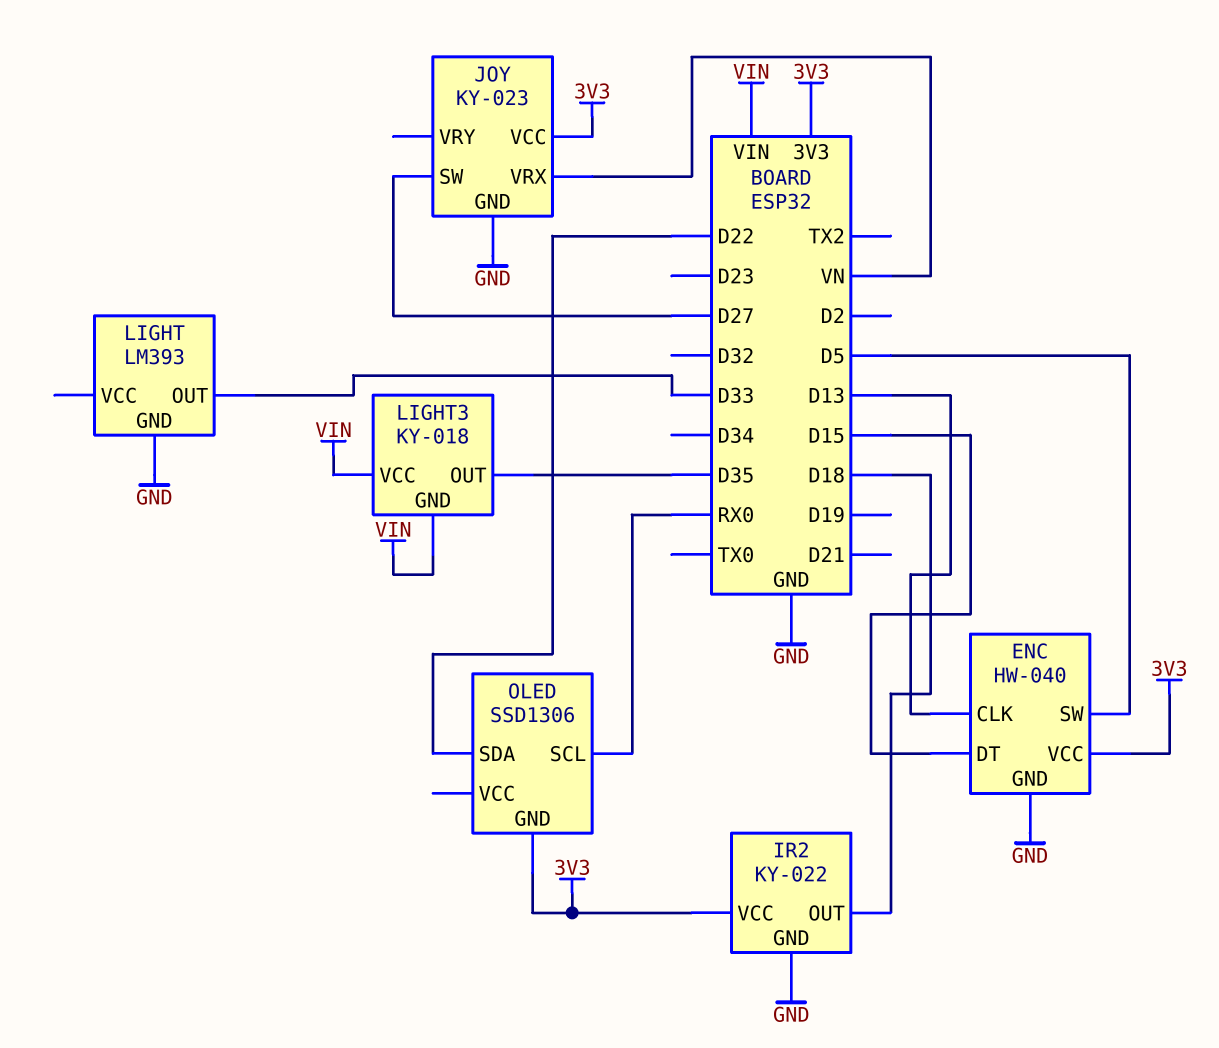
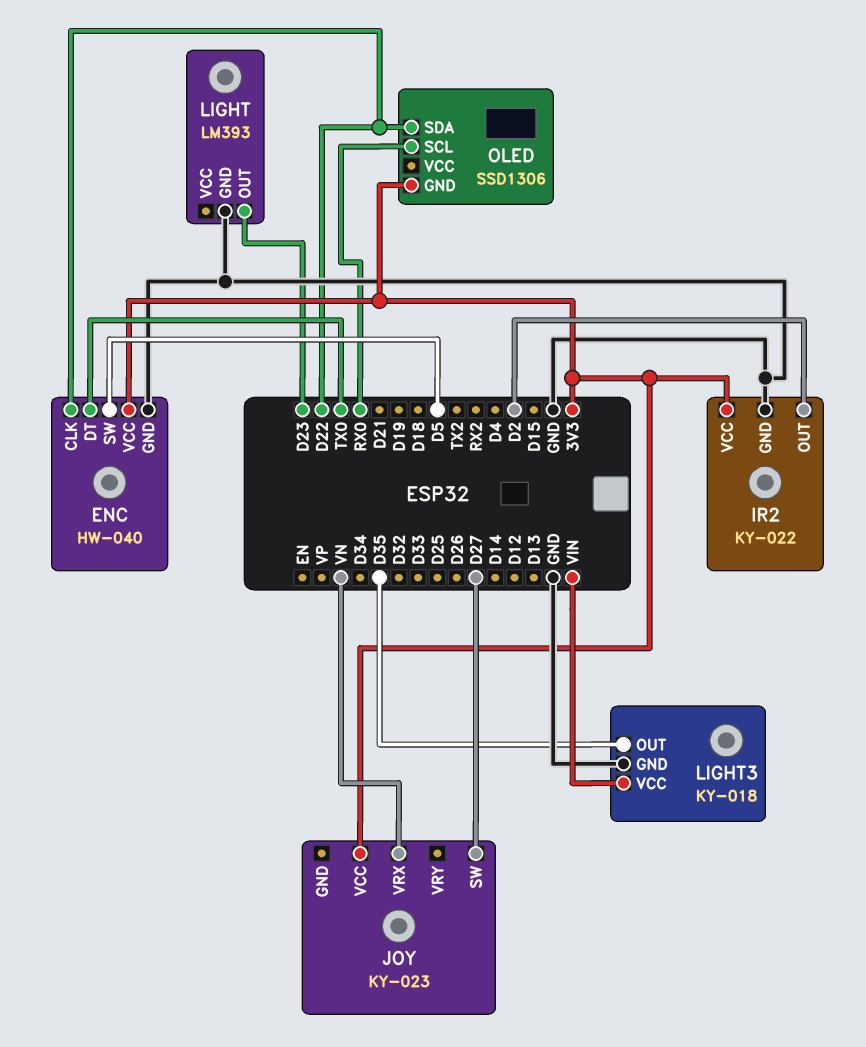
ENC pin CLK: D13 -> D22
ENC pin DT: D15 -> TX0
IR2 pin OUT: D18 -> D2
JOY pin GND: GND -> none
LIGHT pin OUT: D33 -> D23
LIGHT3 pin GND: VIN -> GND

